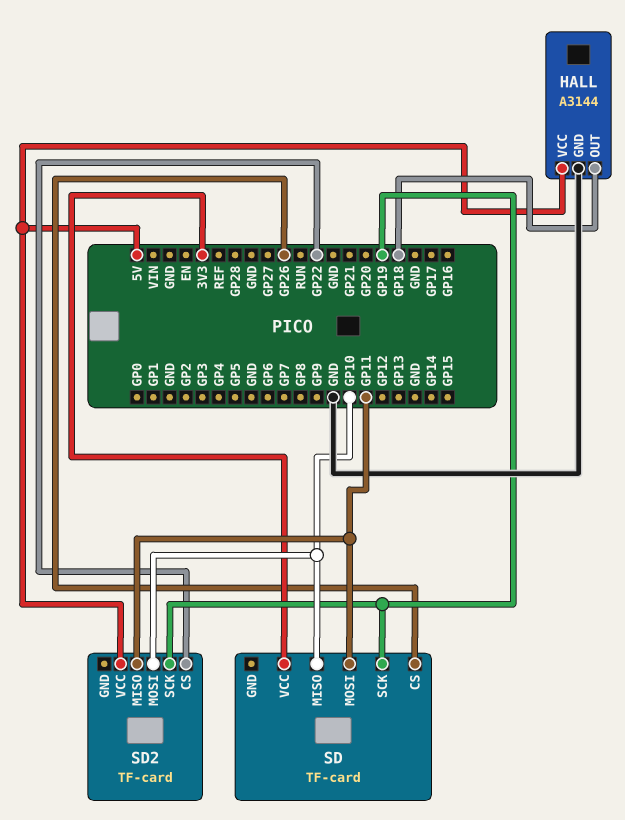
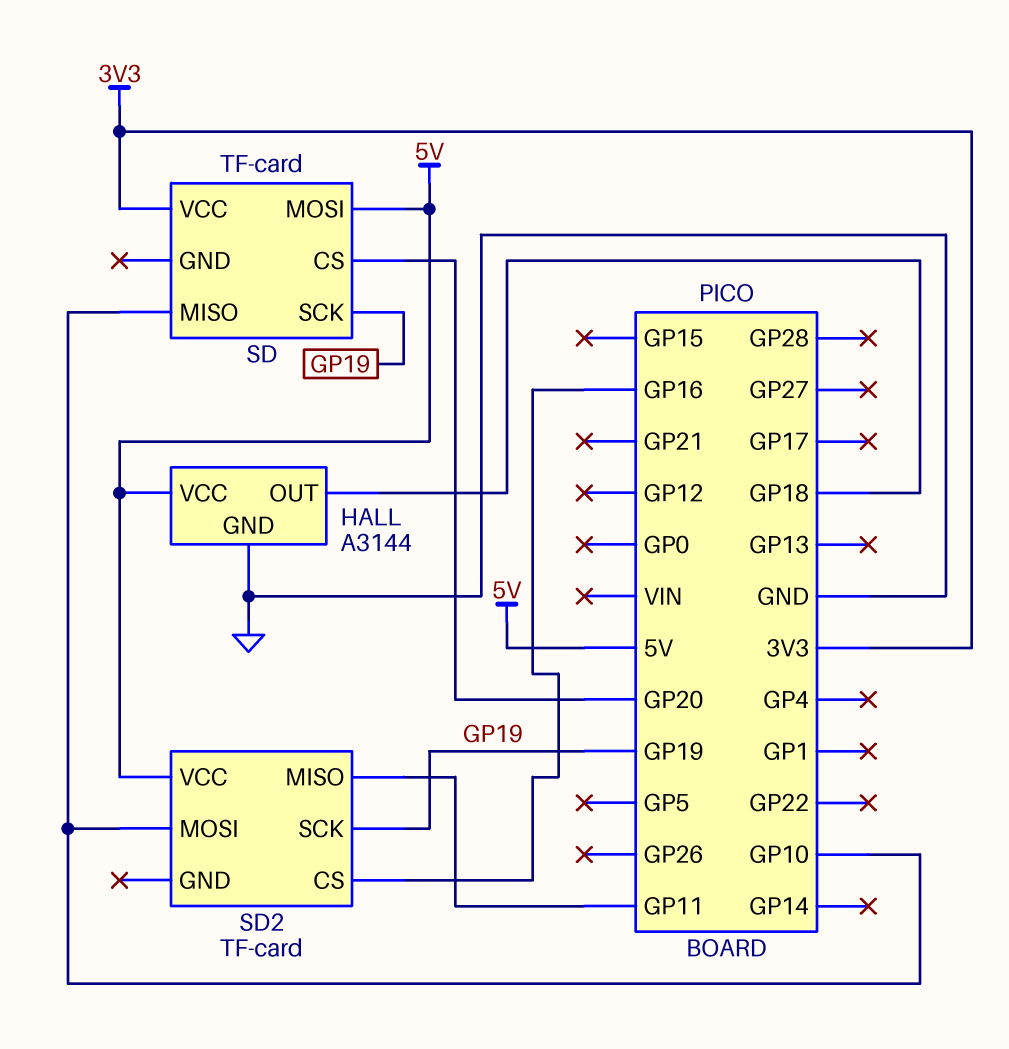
SD pin CS: GP26 -> GP20
SD pin MOSI: GP11 -> 5V
SD2 pin CS: GP22 -> GP16

